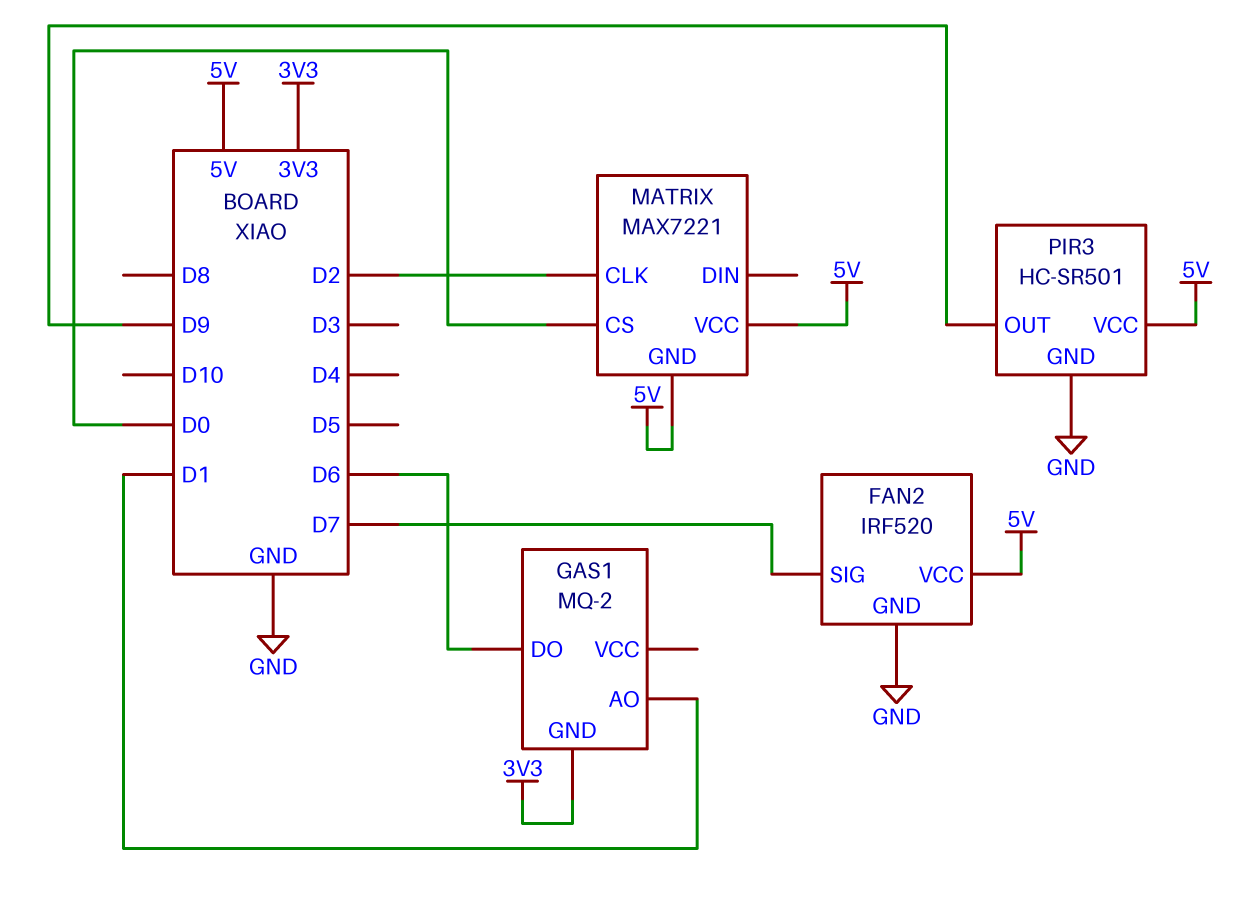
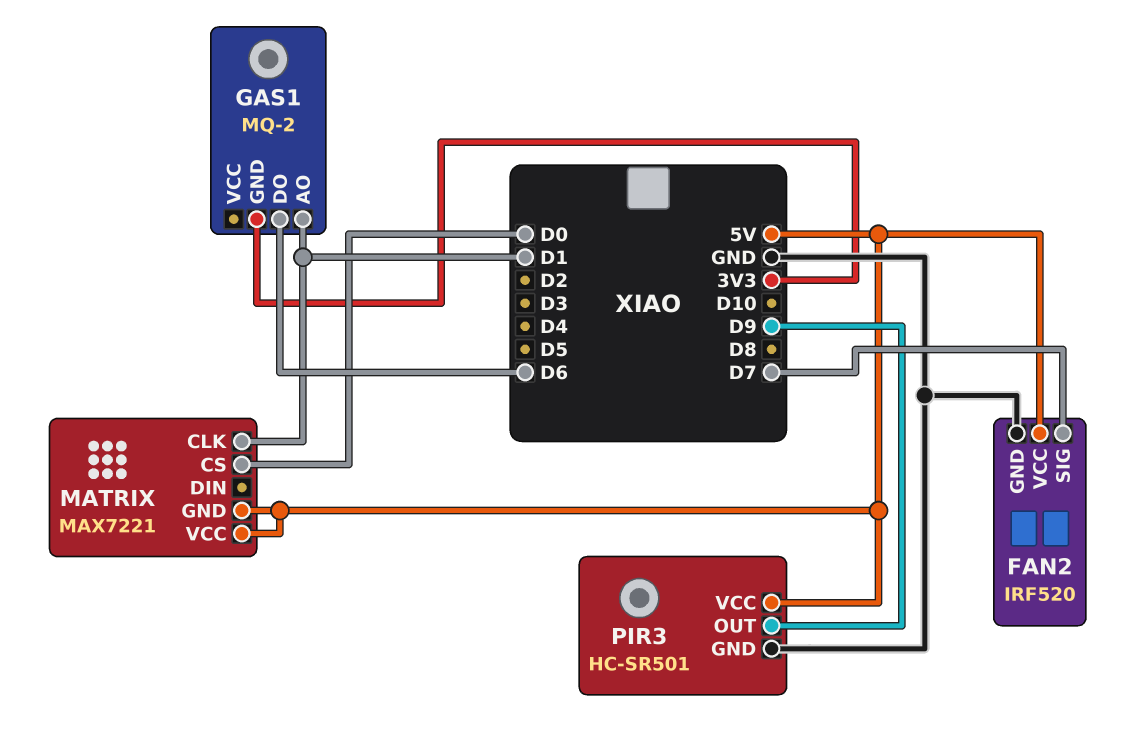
MATRIX pin CLK: D2 -> D1

